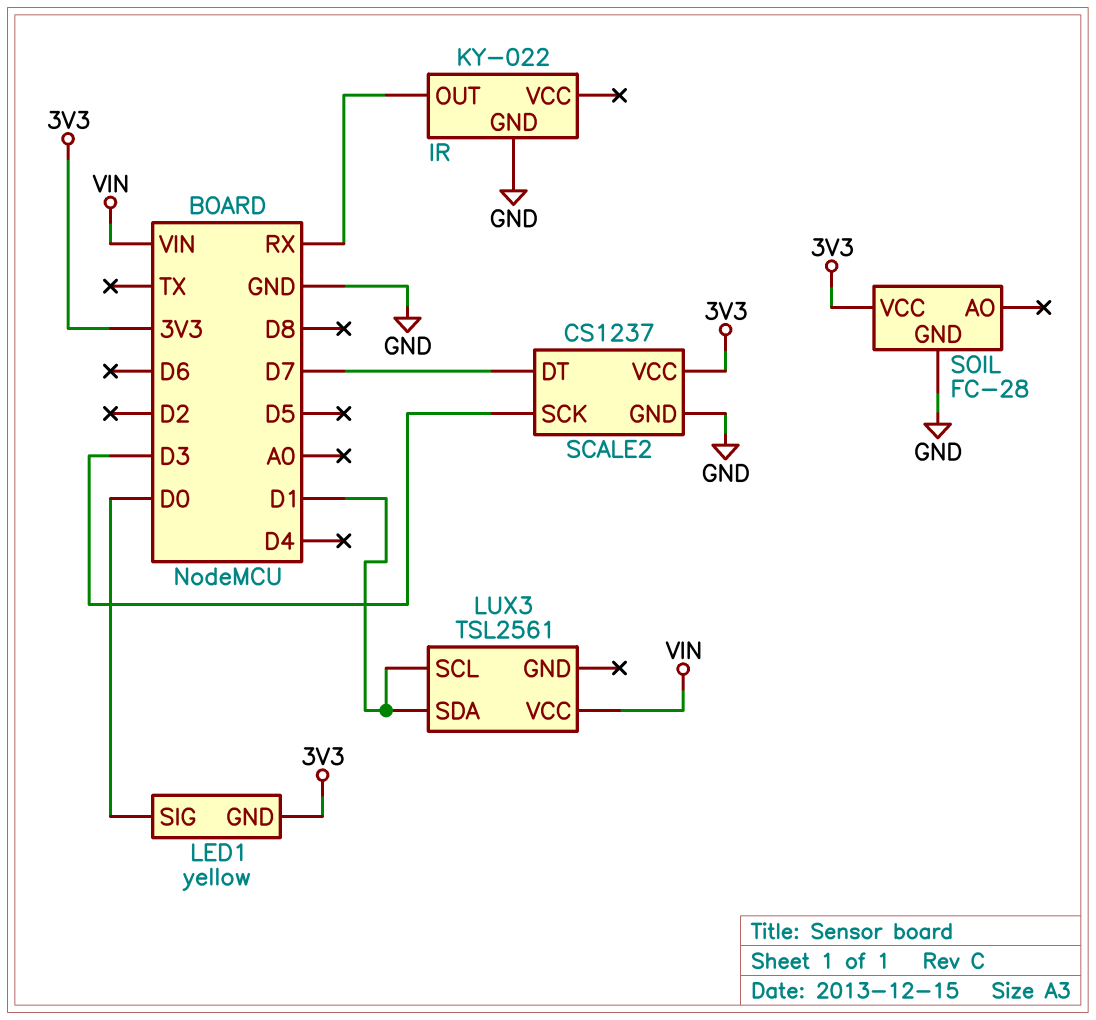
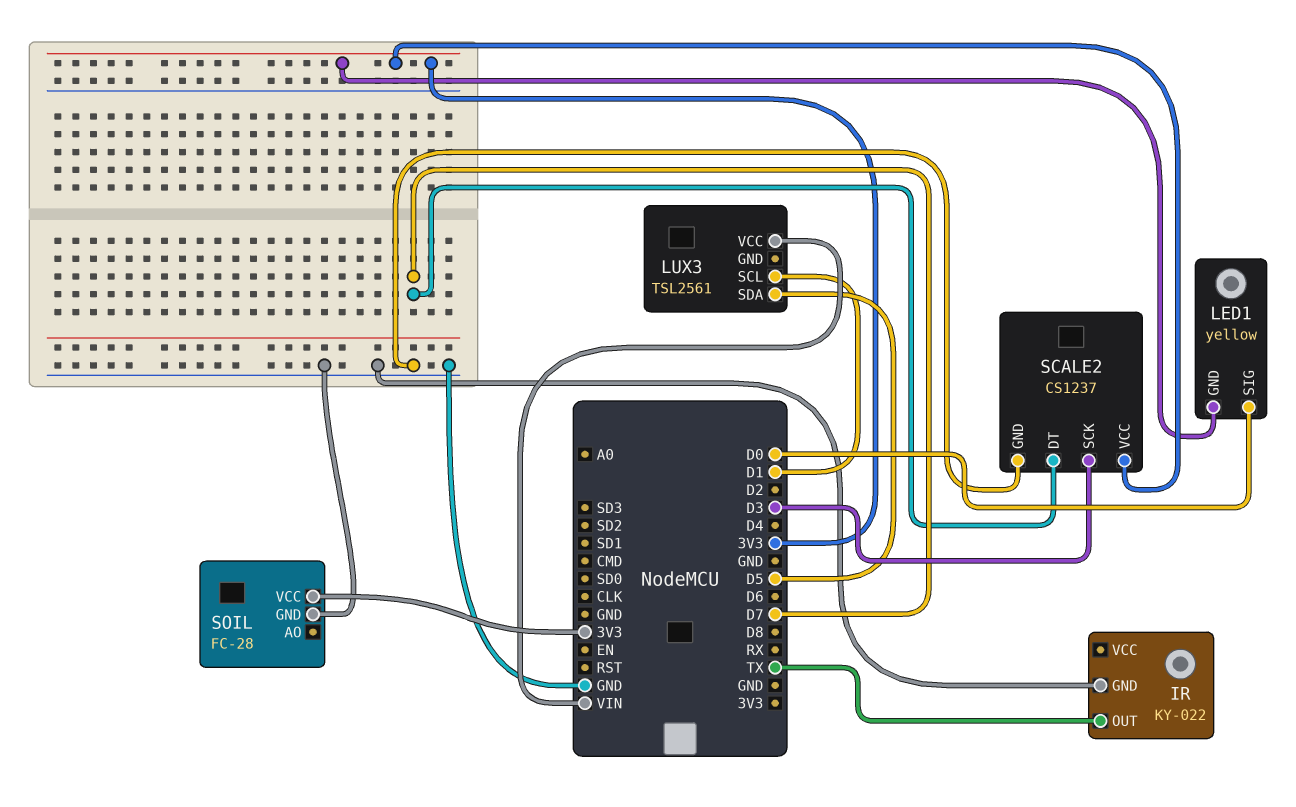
IR pin OUT: RX -> TX
LUX3 pin SDA: D1 -> D5

